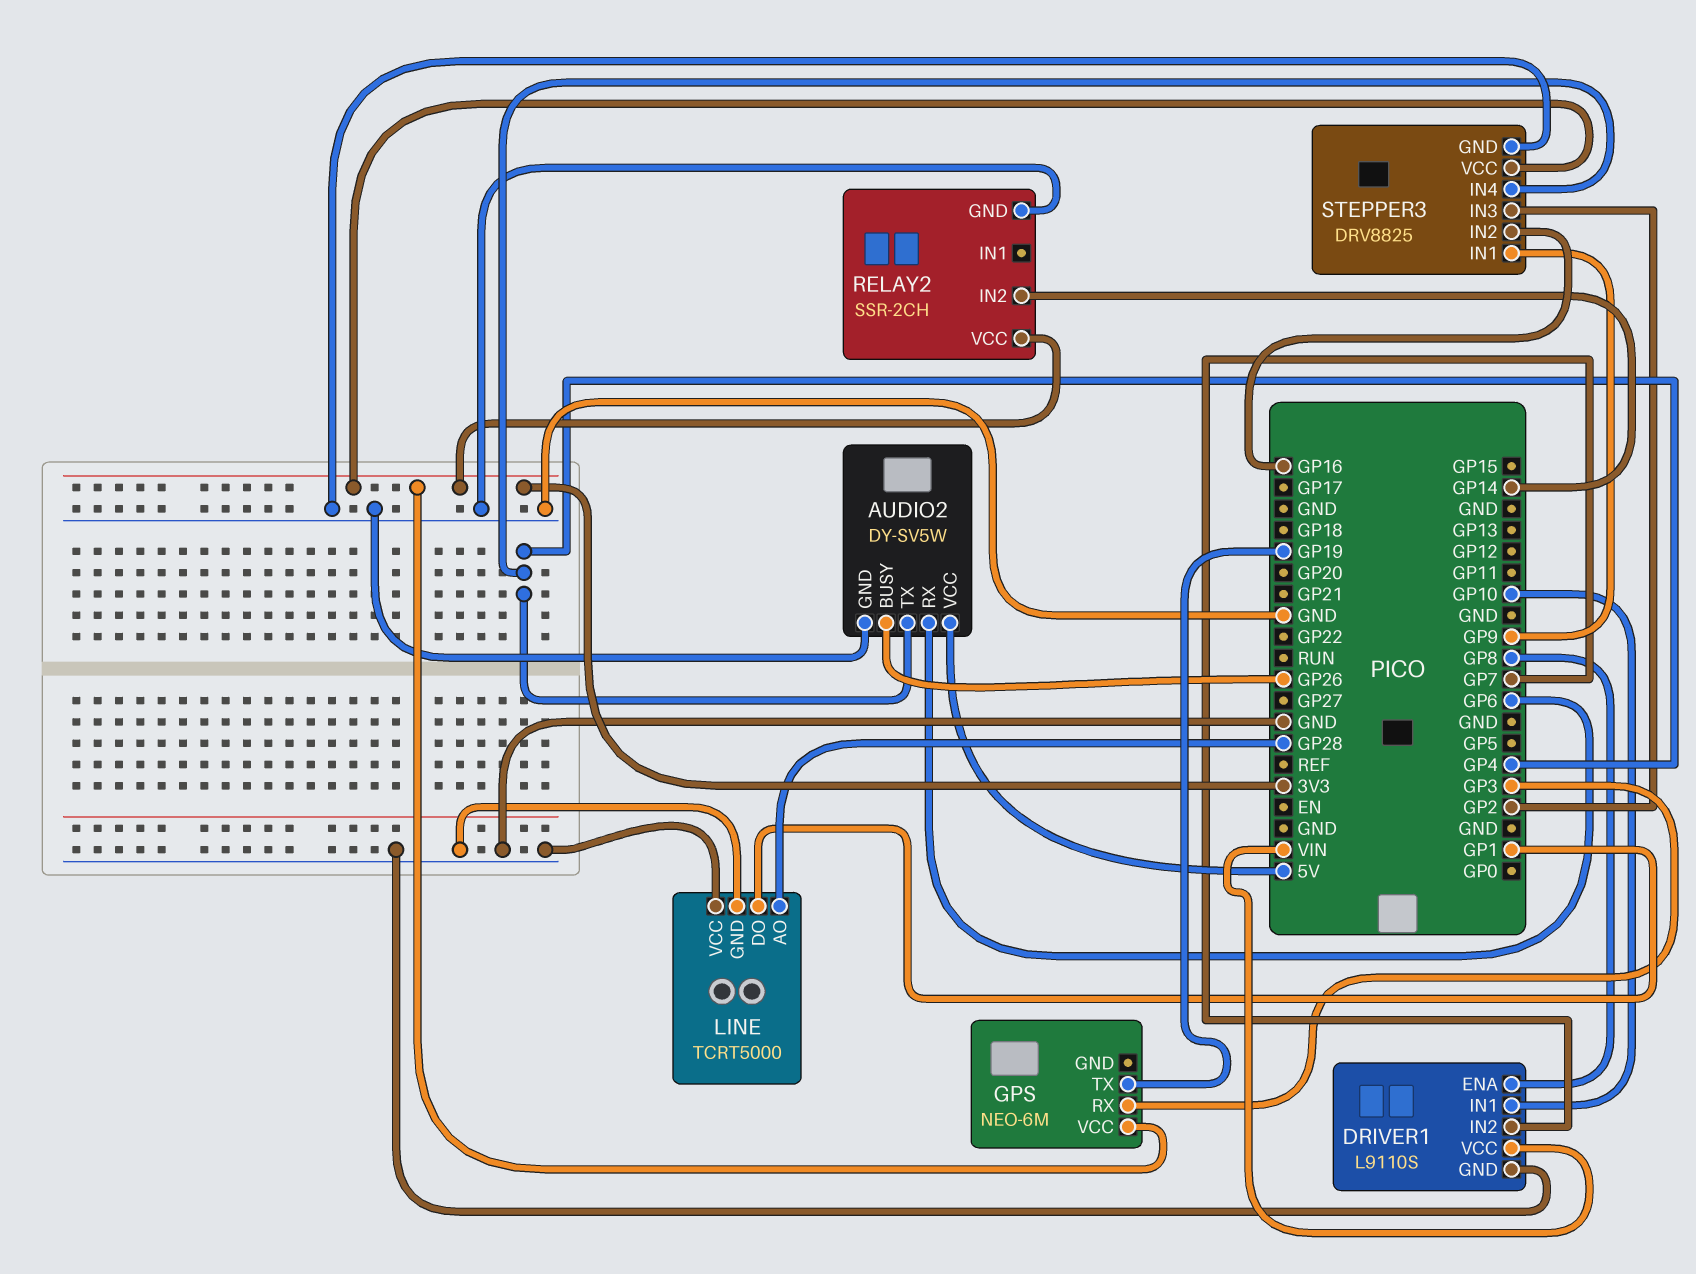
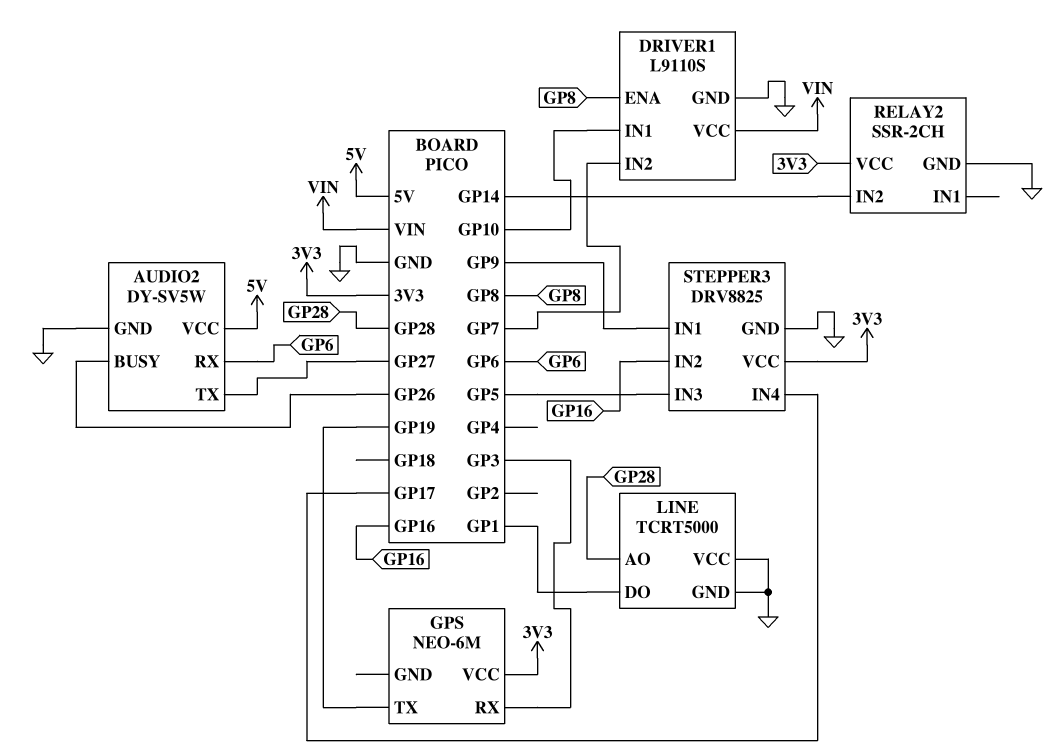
AUDIO2 pin TX: GP4 -> GP27
STEPPER3 pin IN3: GP2 -> GP5
STEPPER3 pin IN4: GP4 -> GP17

